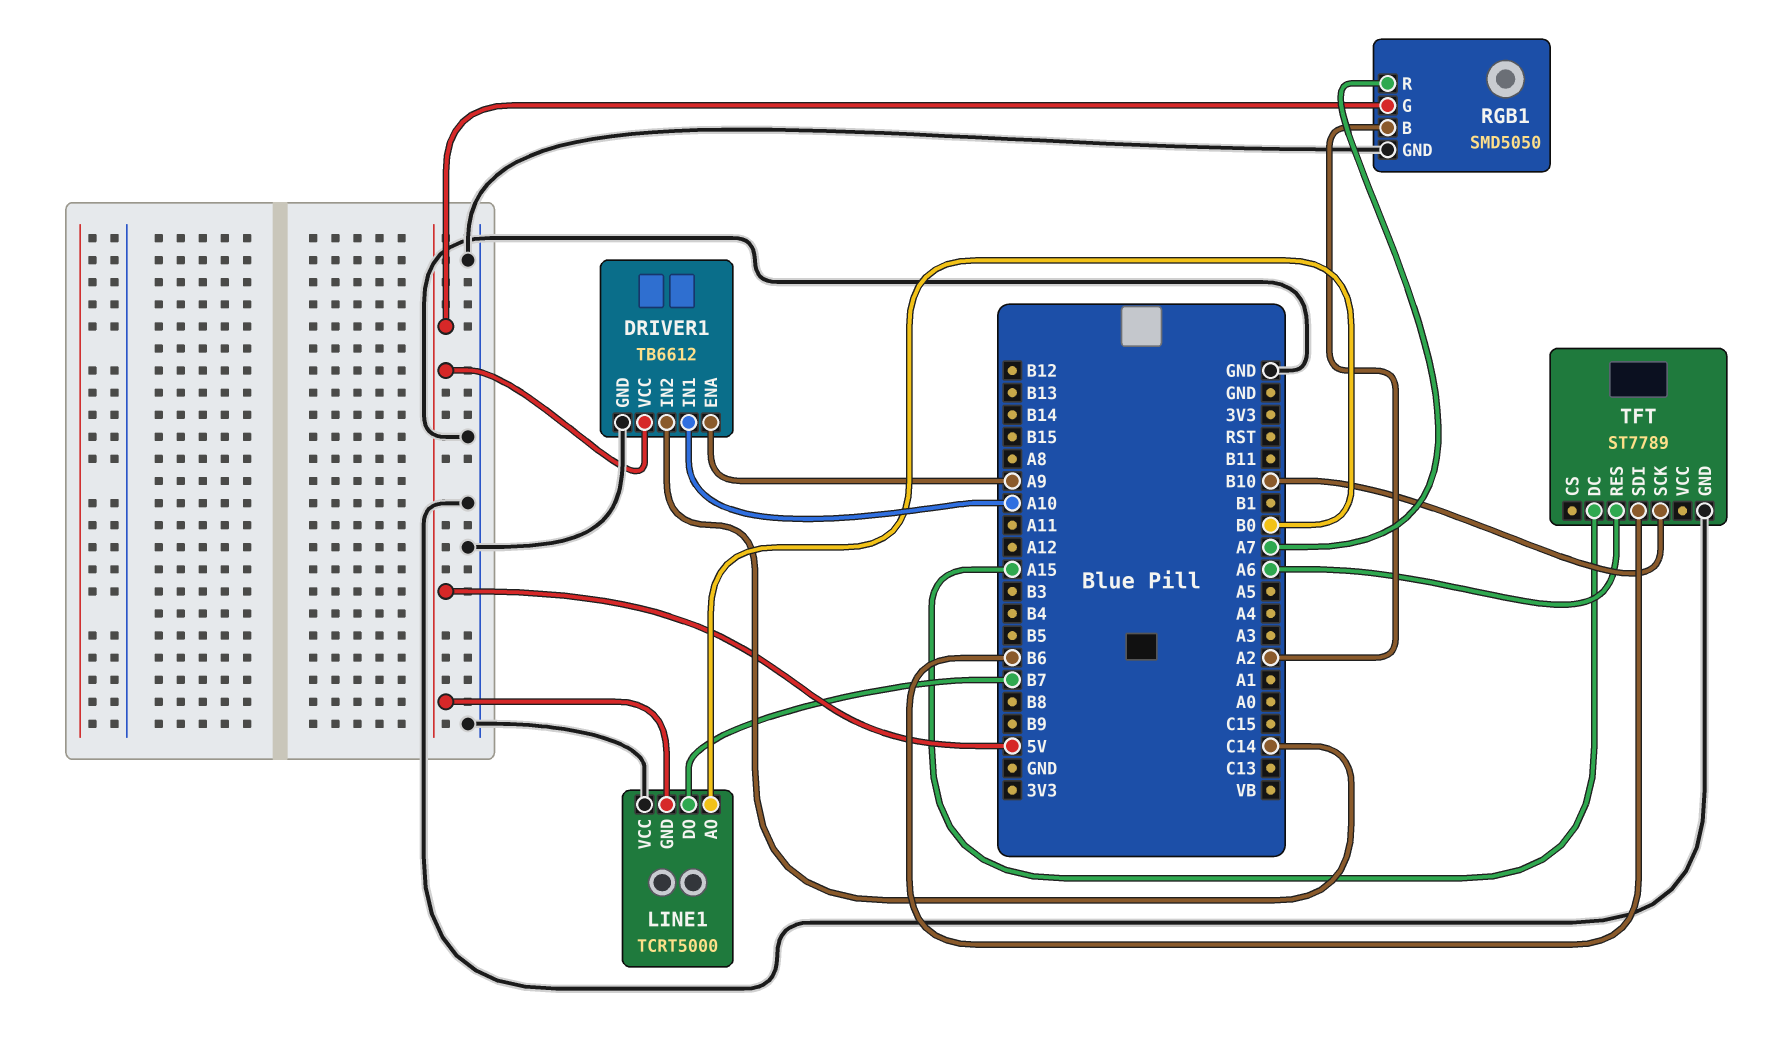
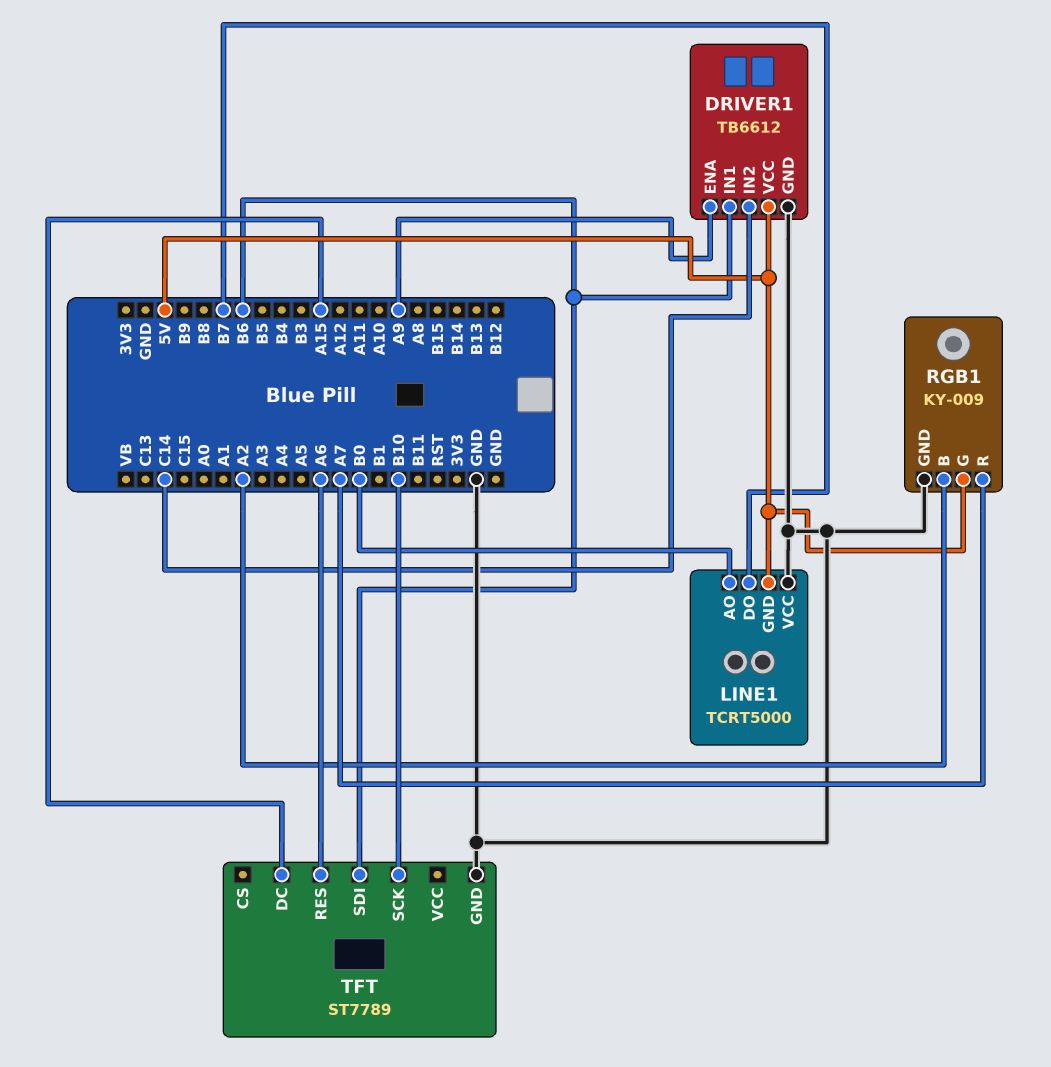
DRIVER1 pin IN1: A10 -> B6
RGB1: SMD5050 -> KY-009

